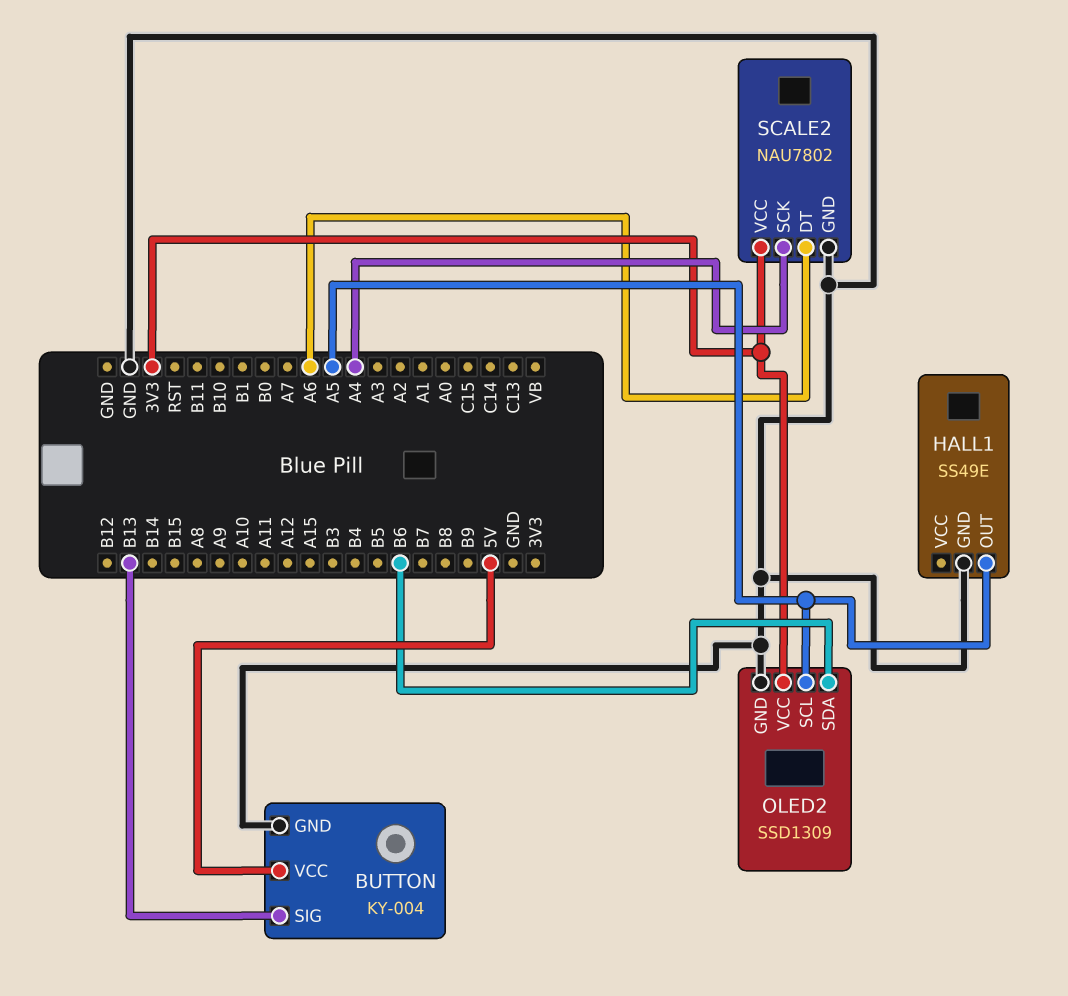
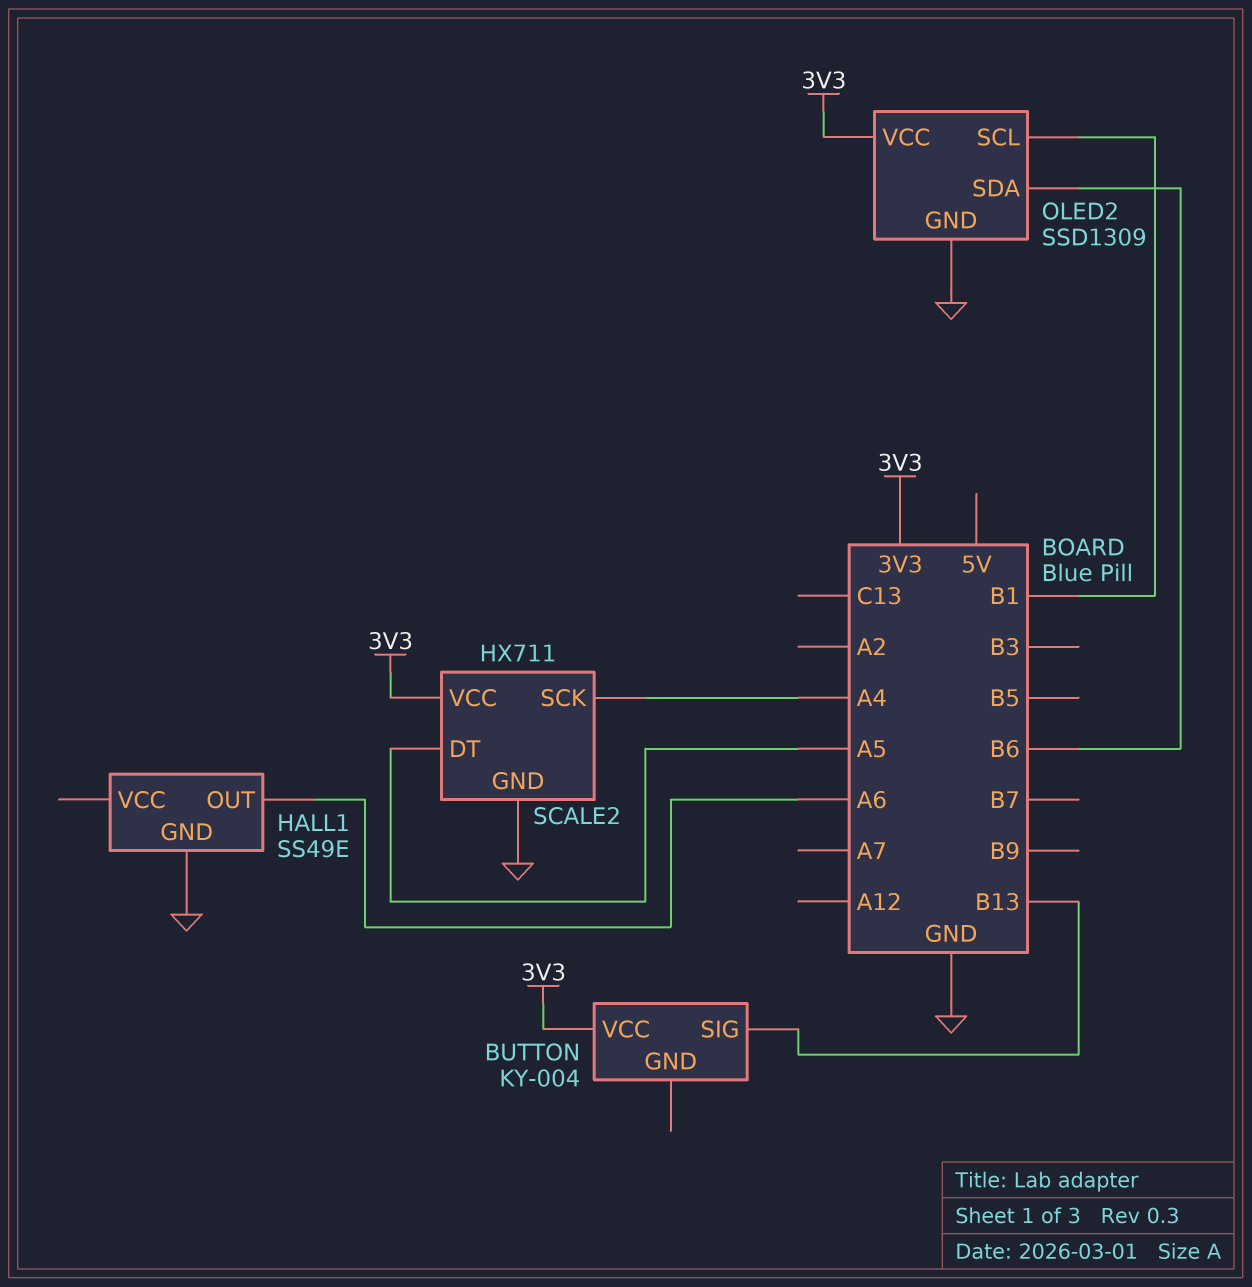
BUTTON pin GND: GND -> none
BUTTON pin VCC: 5V -> 3V3
HALL1 pin OUT: A5 -> A6
OLED2 pin SCL: A5 -> B1
SCALE2: NAU7802 -> HX711
SCALE2 pin DT: A6 -> A5

